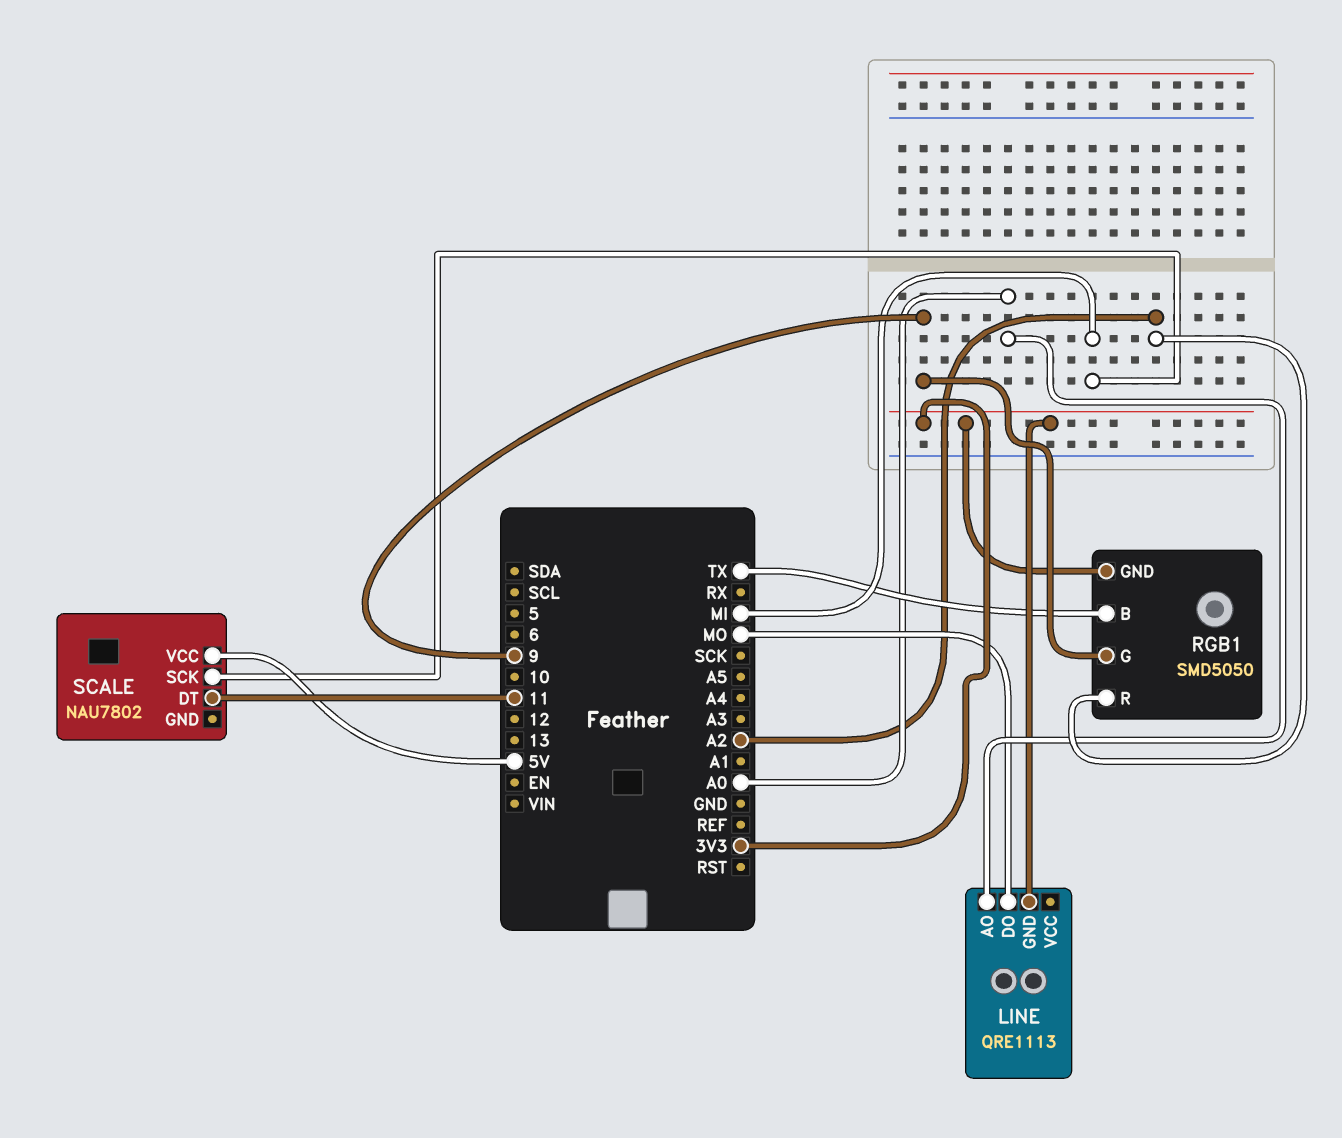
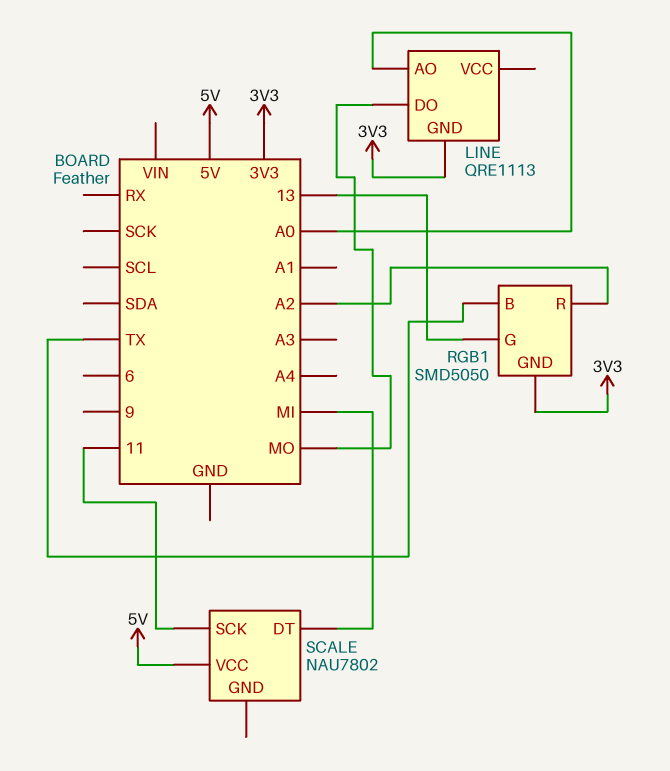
RGB1 pin G: 9 -> 13
SCALE pin DT: 11 -> MI
SCALE pin SCK: MI -> 11

